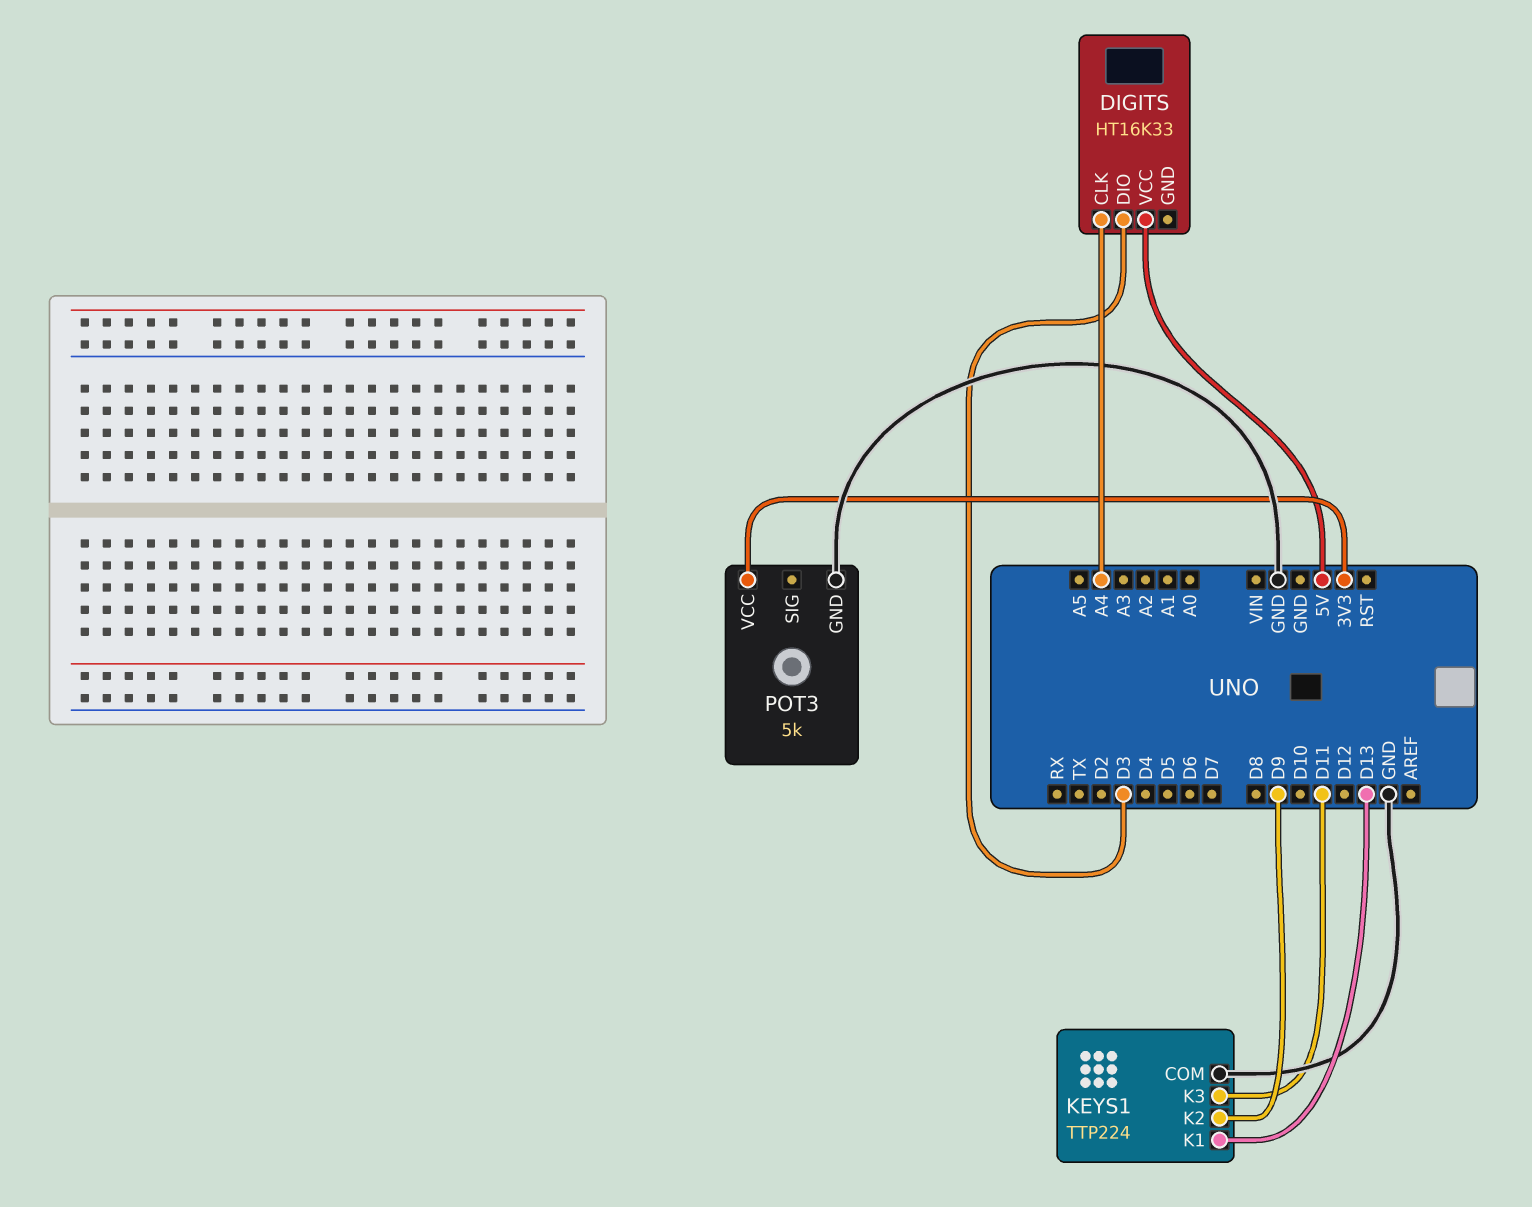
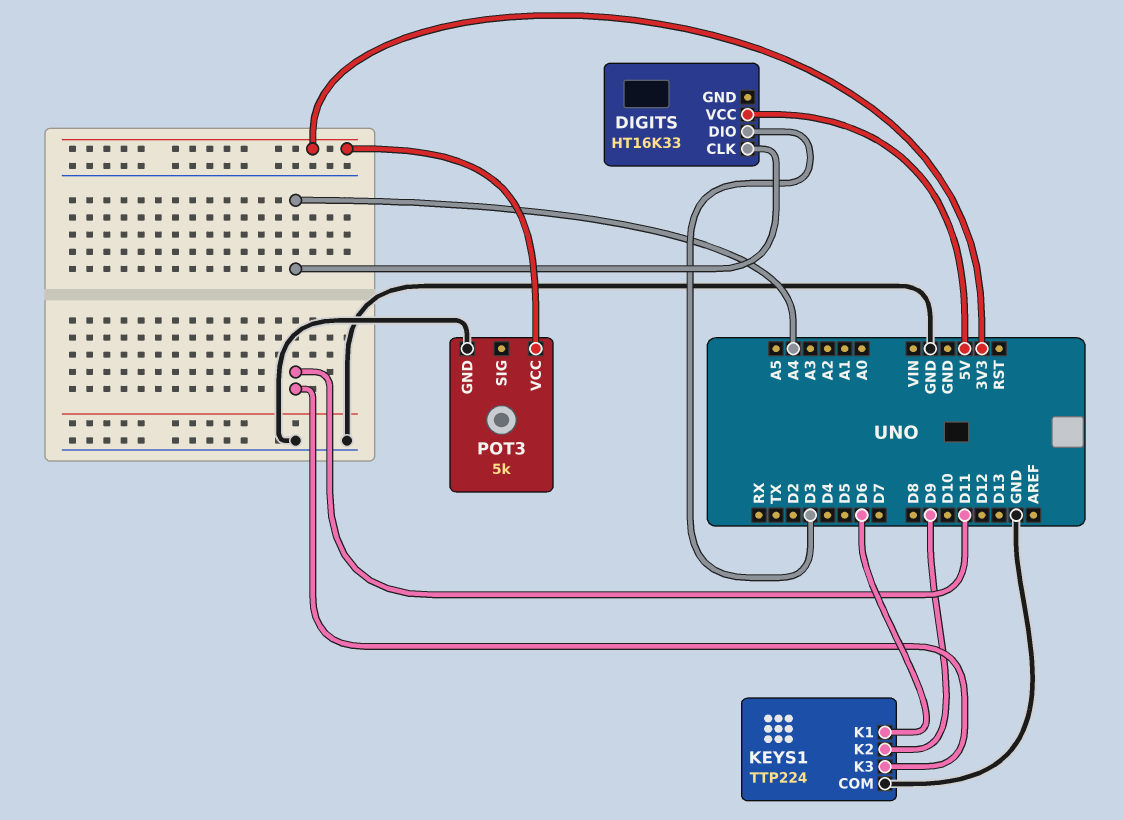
KEYS1 pin K1: D13 -> D6

